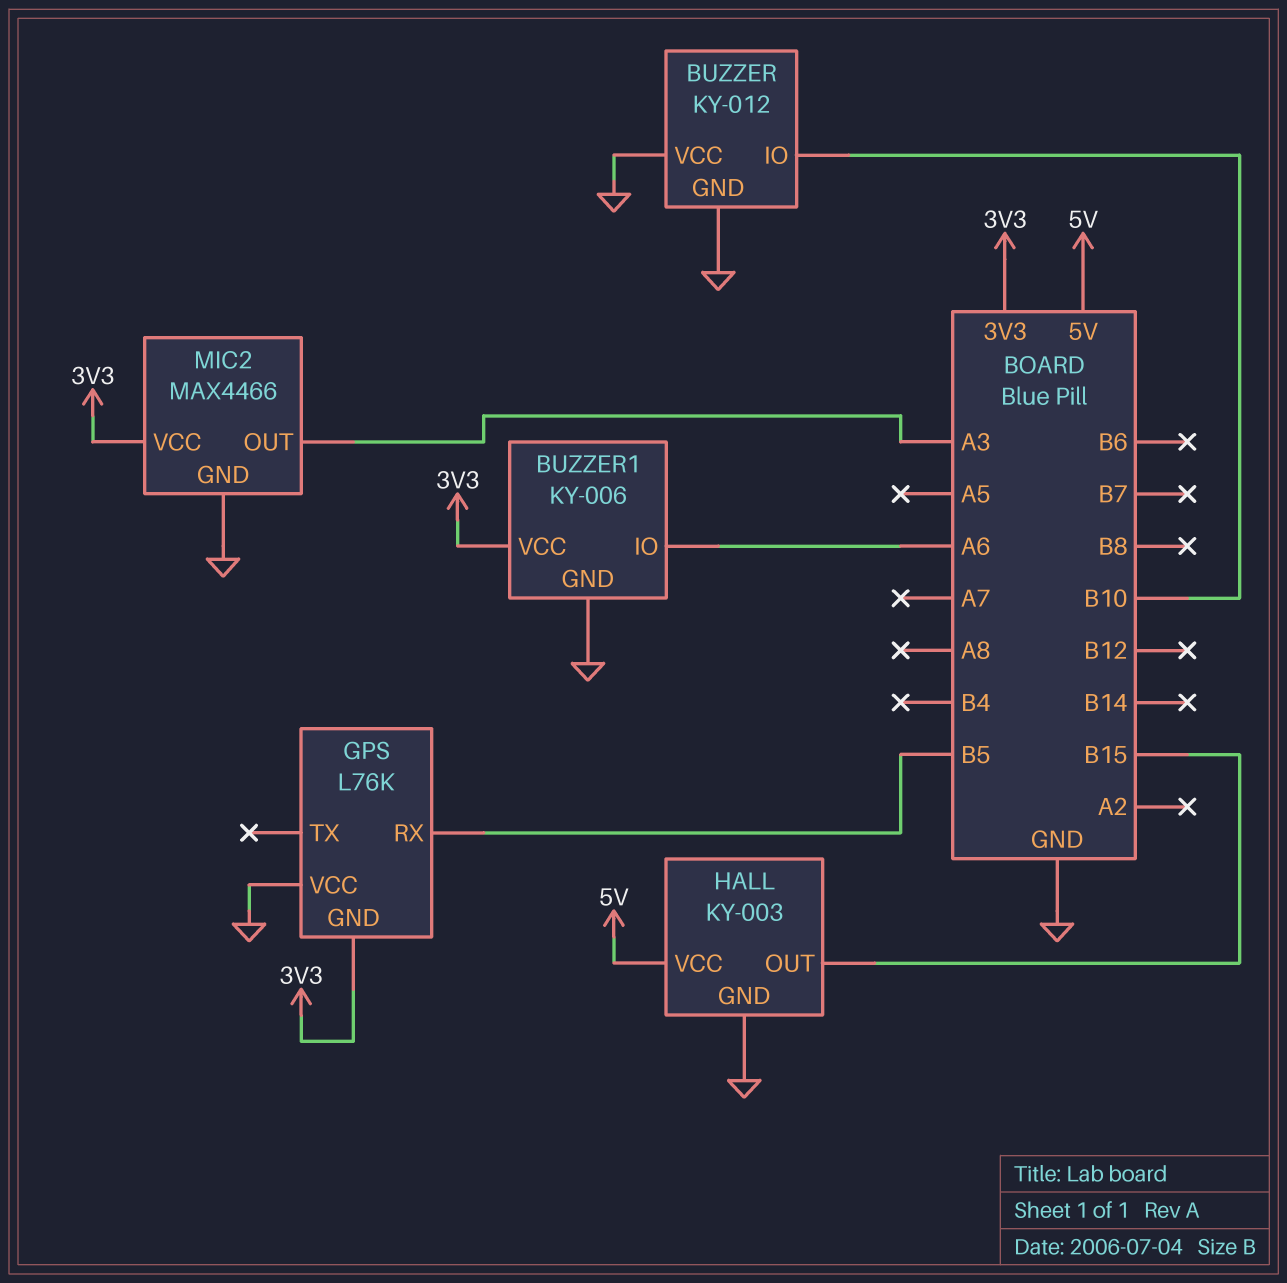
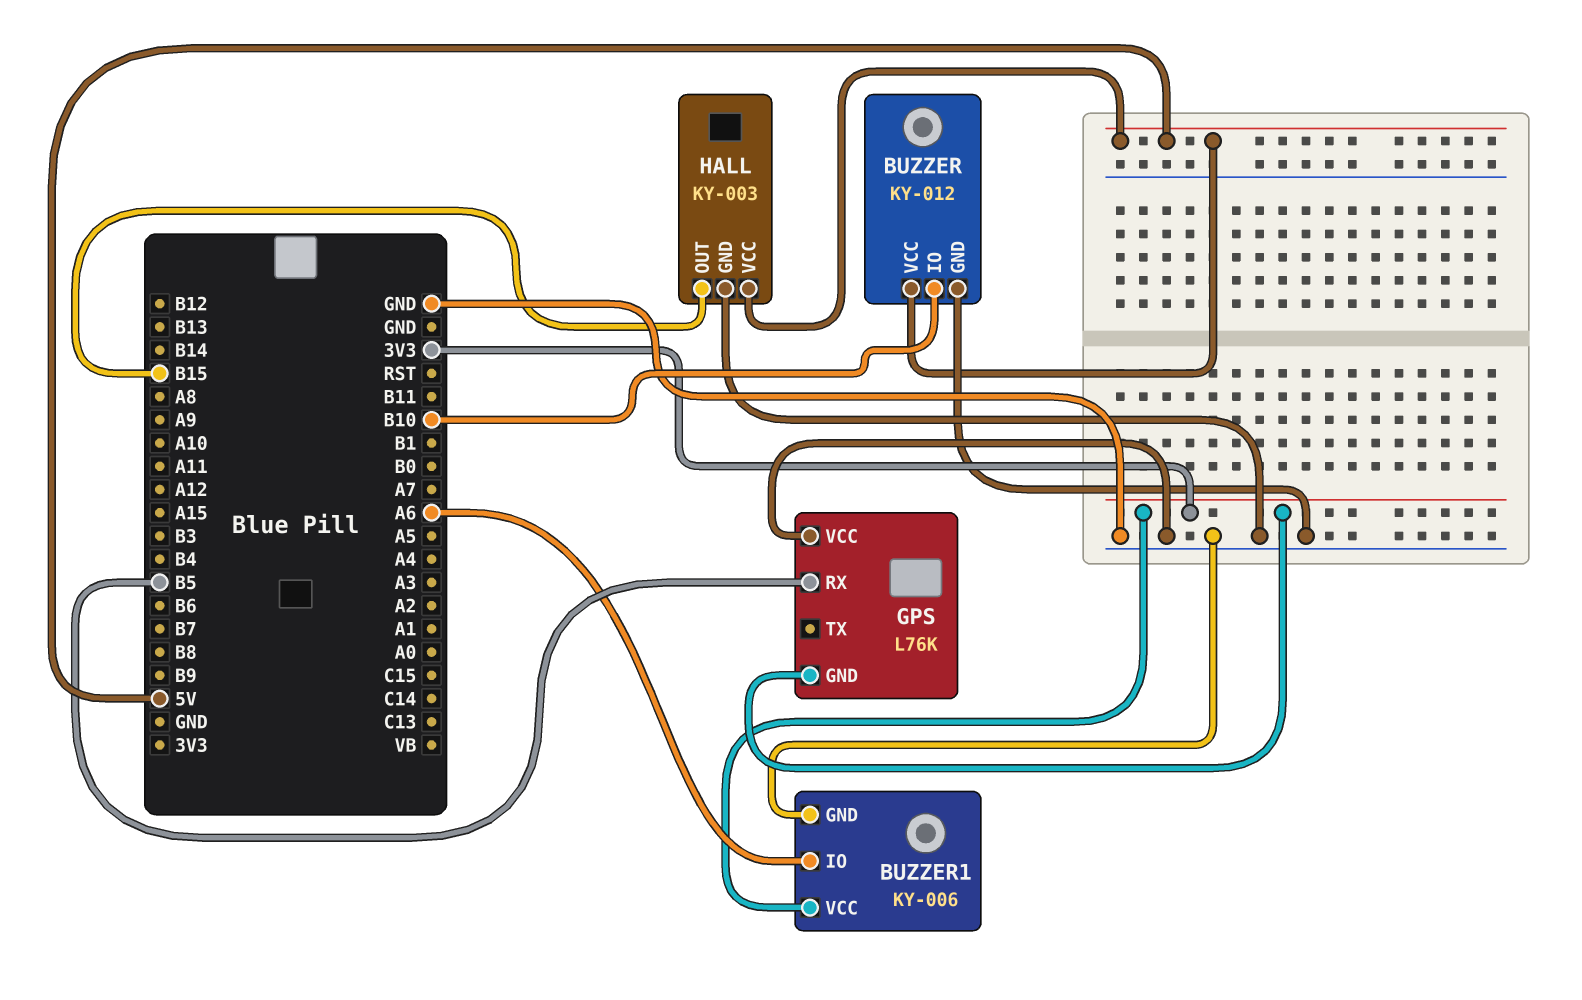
BUZZER pin VCC: GND -> 5V
MIC2: MAX4466 -> none
MIC2 pin GND: GND -> none
MIC2 pin OUT: A3 -> none
MIC2 pin VCC: 3V3 -> none

